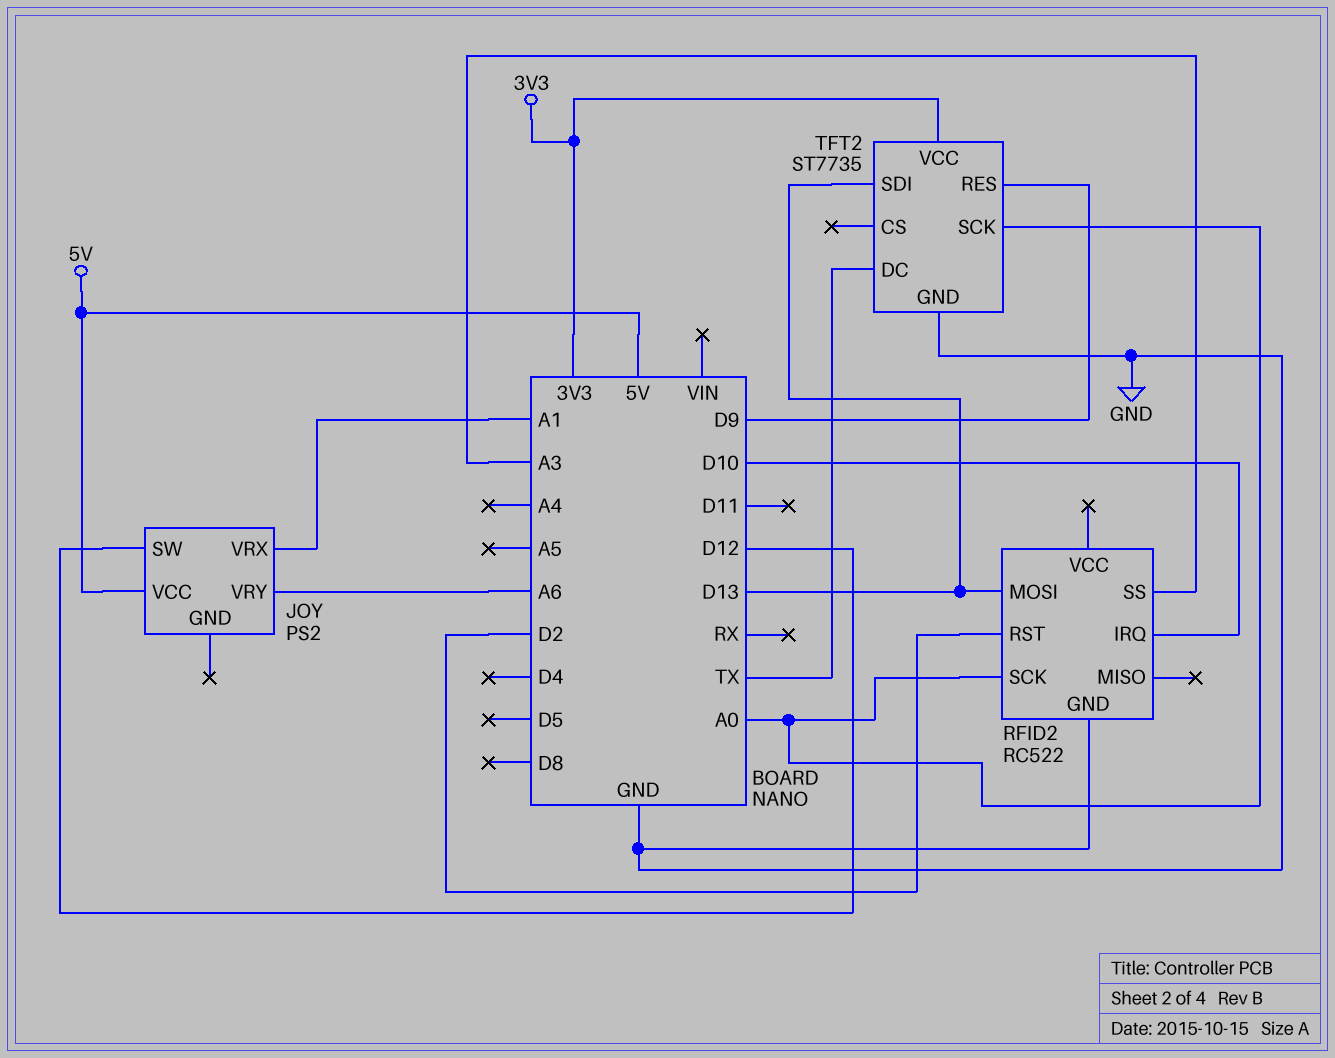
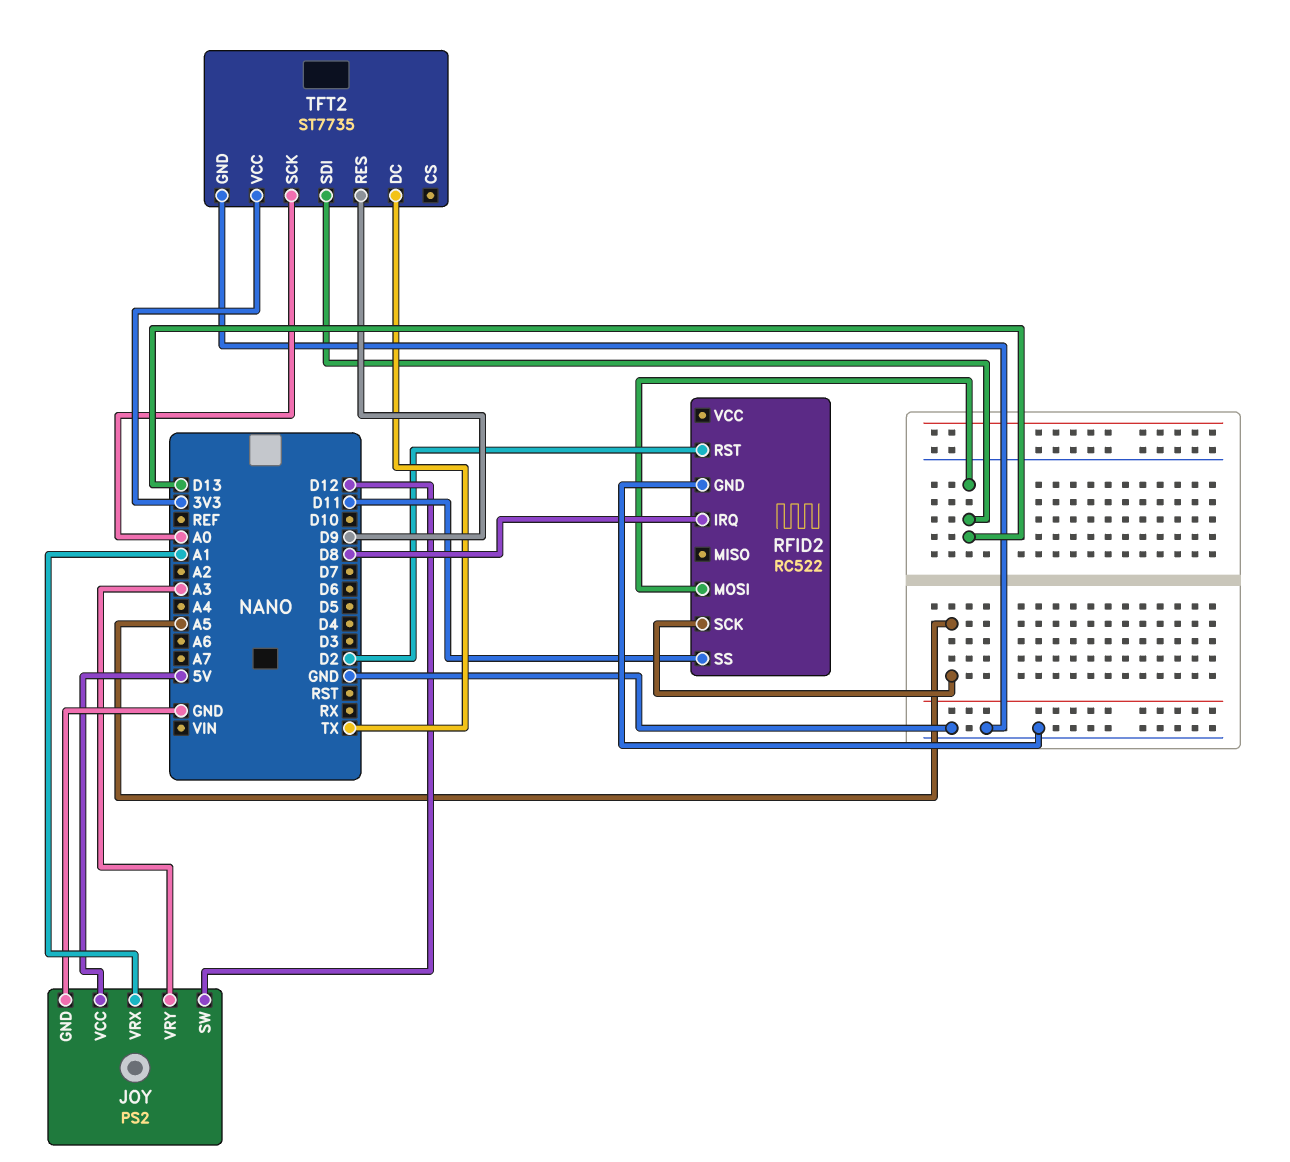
JOY pin GND: none -> GND
JOY pin VRY: A6 -> A3
RFID2 pin IRQ: D10 -> D8
RFID2 pin SCK: A0 -> A5
RFID2 pin SS: A3 -> D11

